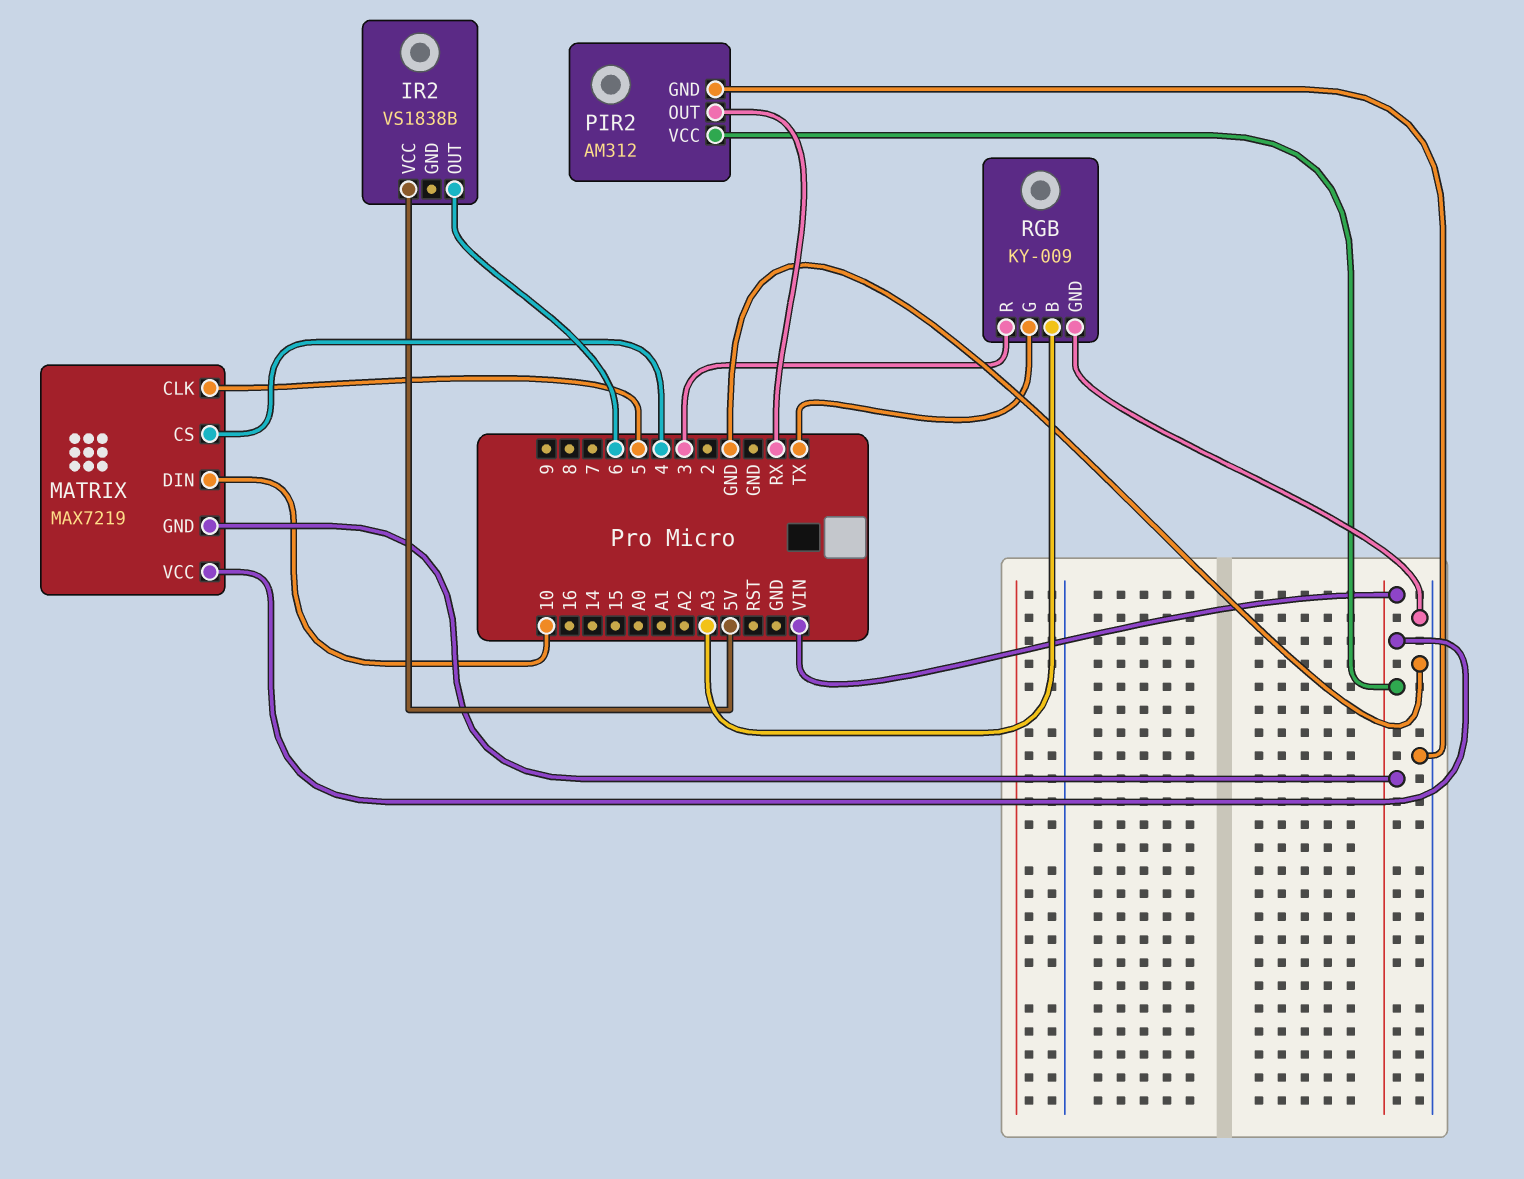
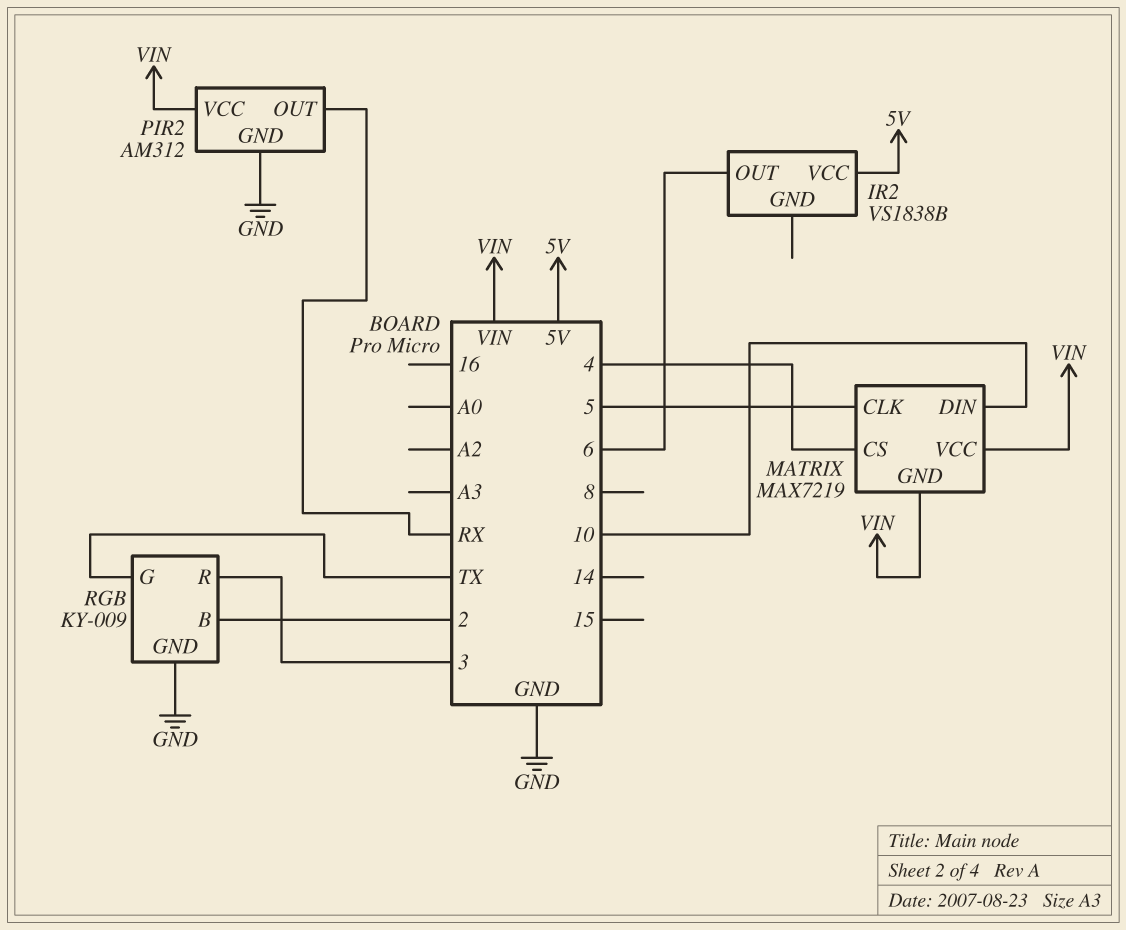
RGB pin B: A3 -> 2

